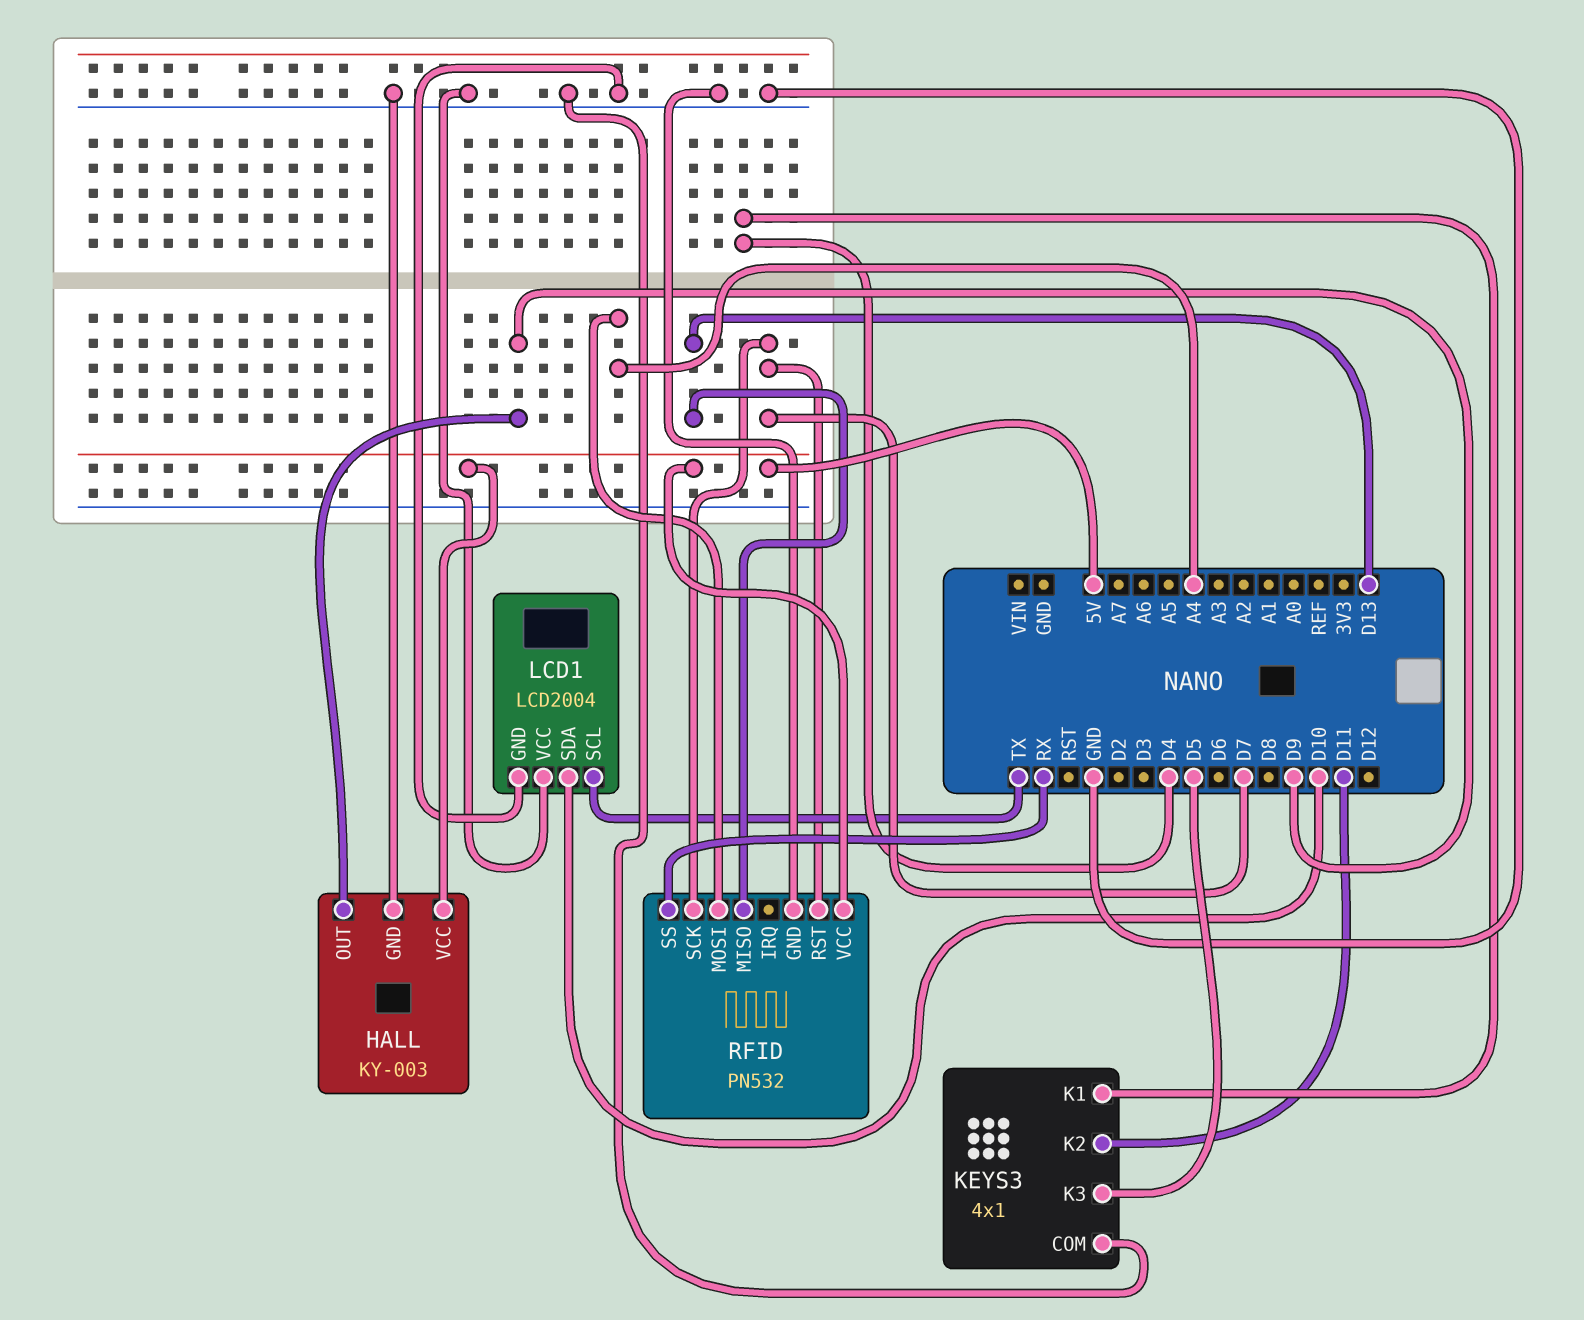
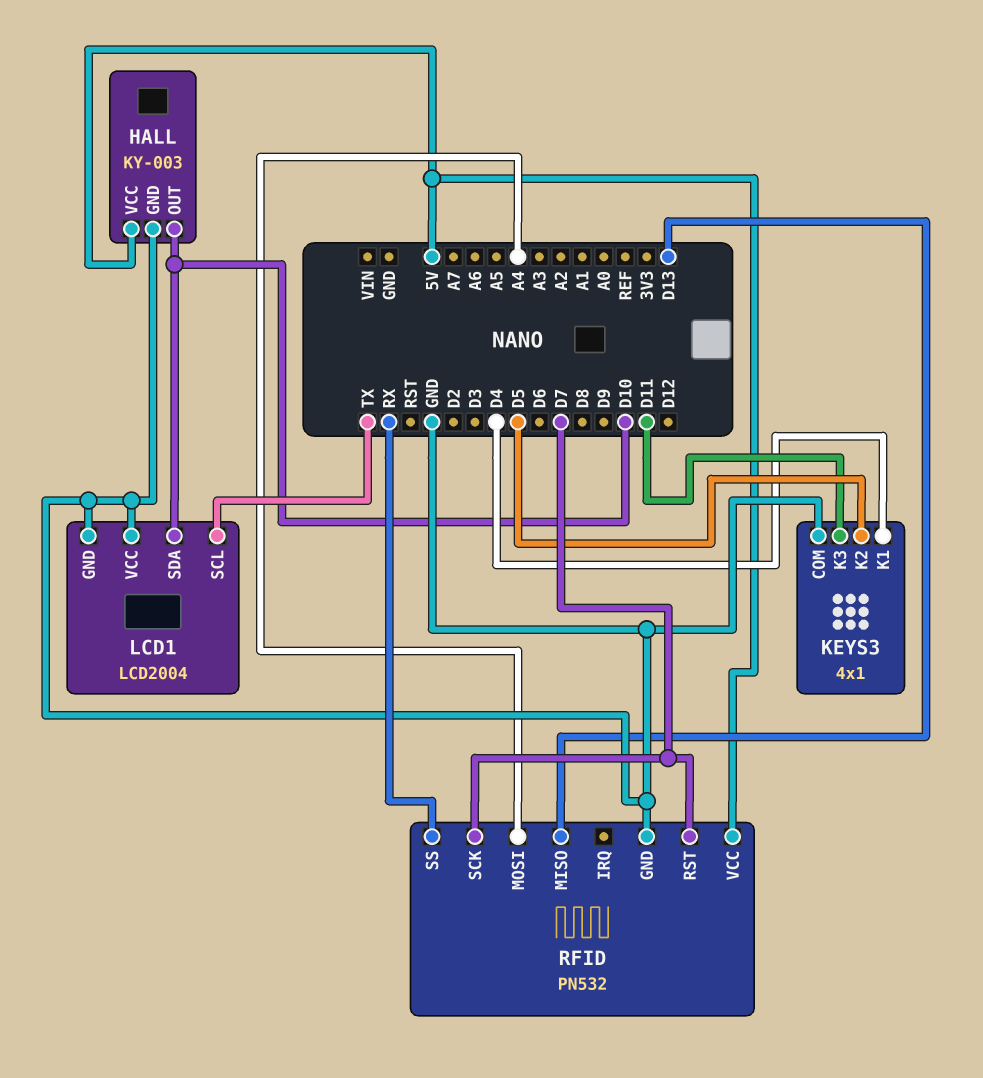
HALL pin OUT: D9 -> D10
KEYS3 pin K2: D11 -> D5
KEYS3 pin K3: D5 -> D11

